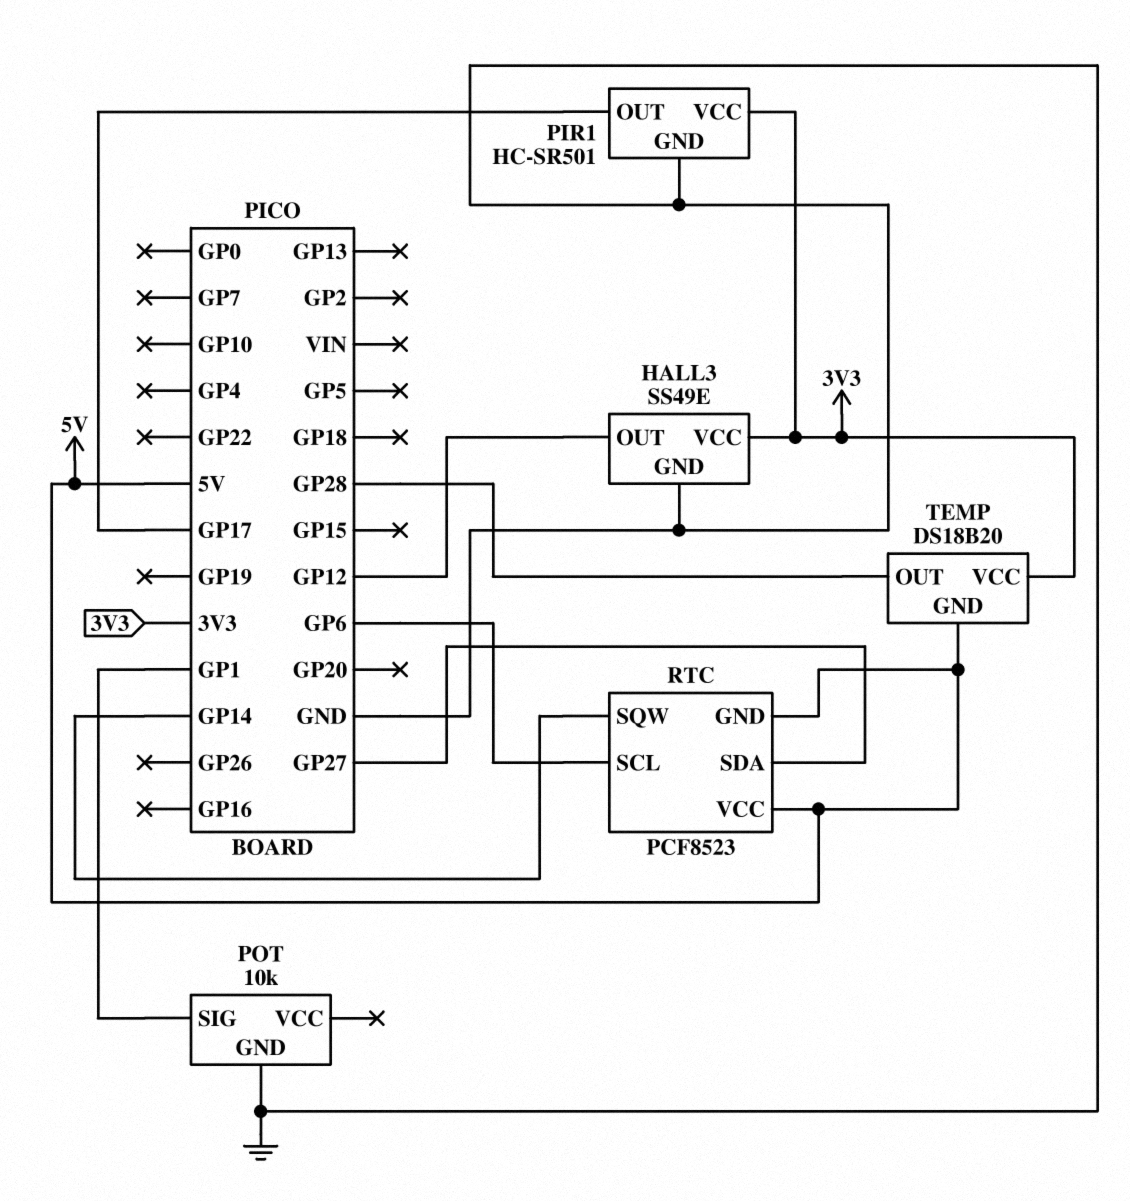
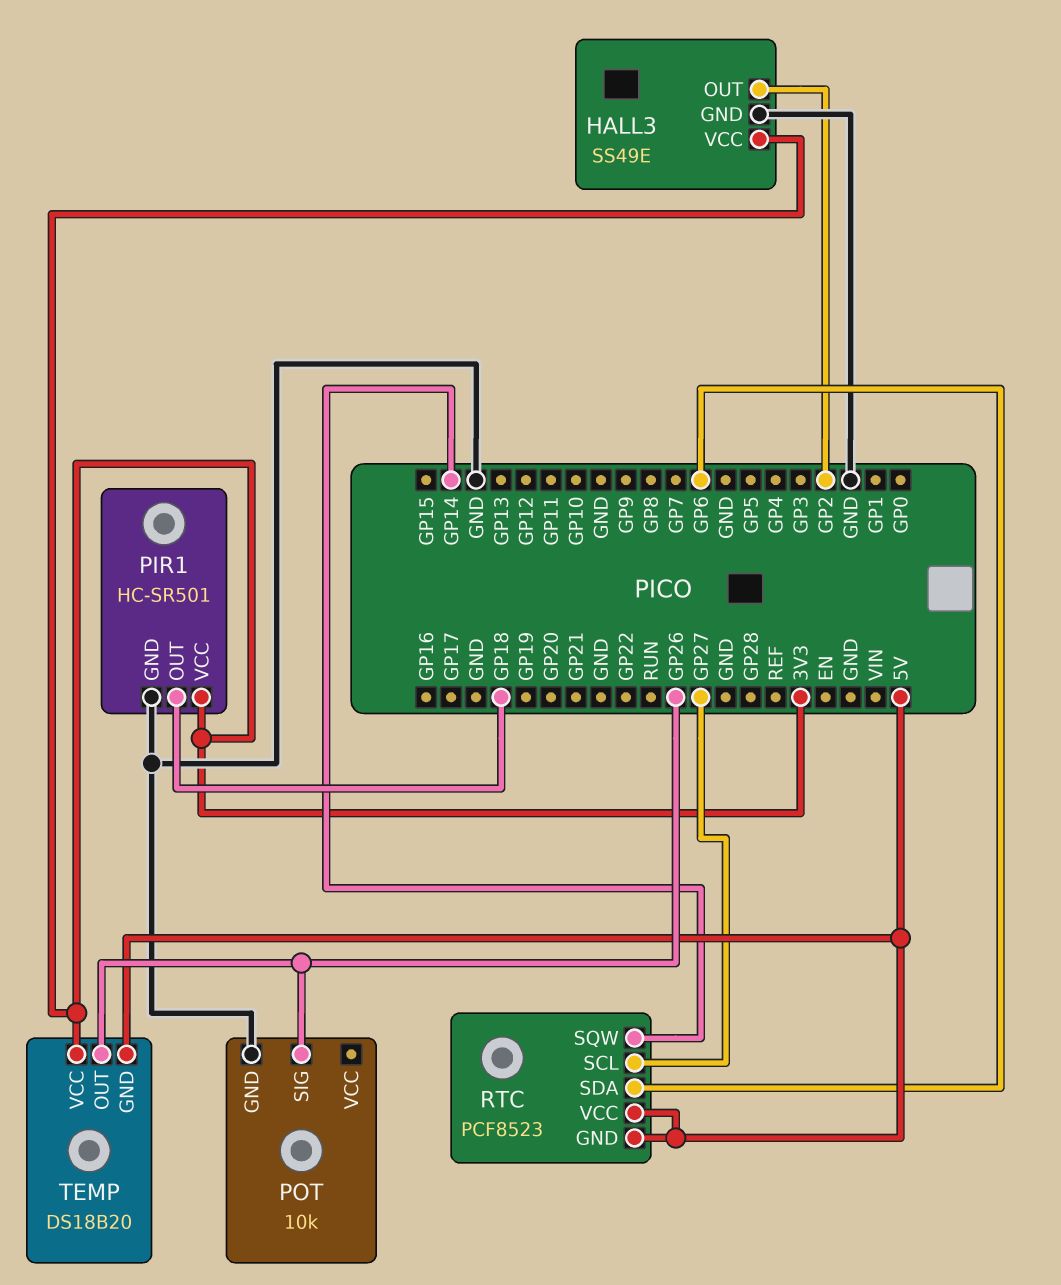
HALL3 pin OUT: GP12 -> GP2
PIR1 pin OUT: GP17 -> GP18
POT pin SIG: GP1 -> GP26
RTC pin SCL: GP6 -> GP27
RTC pin SDA: GP27 -> GP6
TEMP pin OUT: GP28 -> GP26

